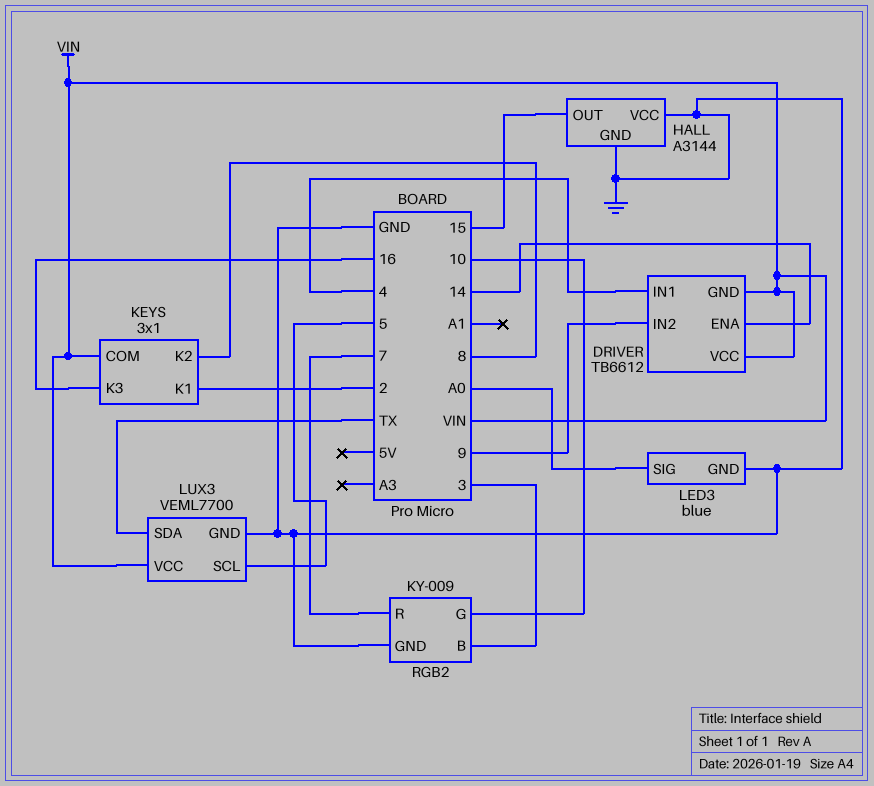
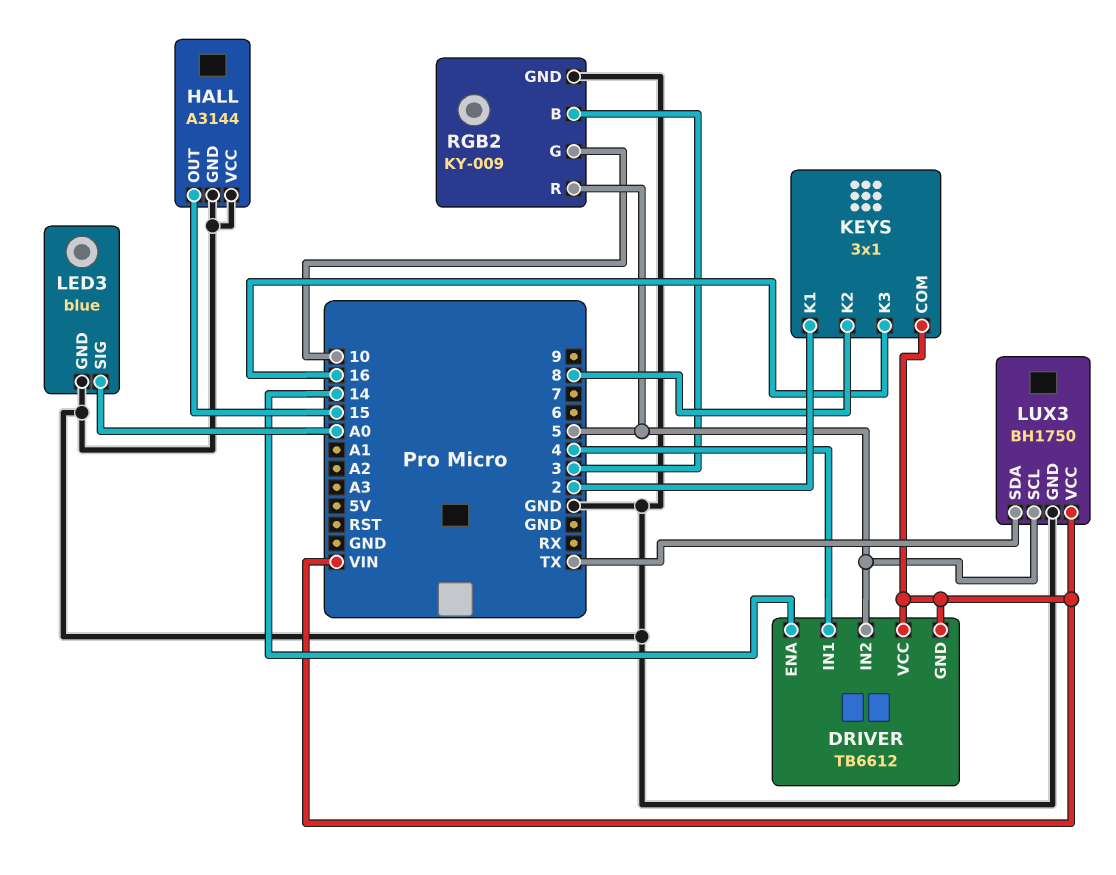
DRIVER pin IN2: 9 -> 5
LUX3: VEML7700 -> BH1750
RGB2 pin R: 7 -> 5

